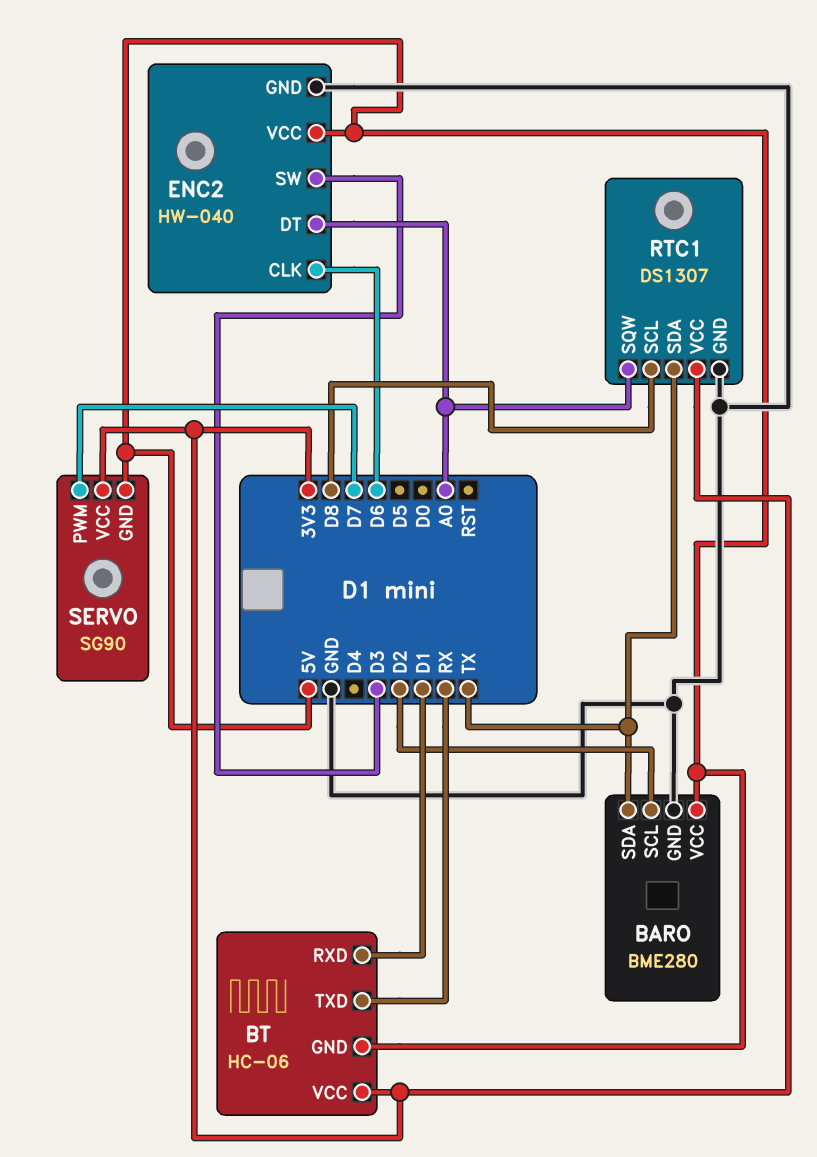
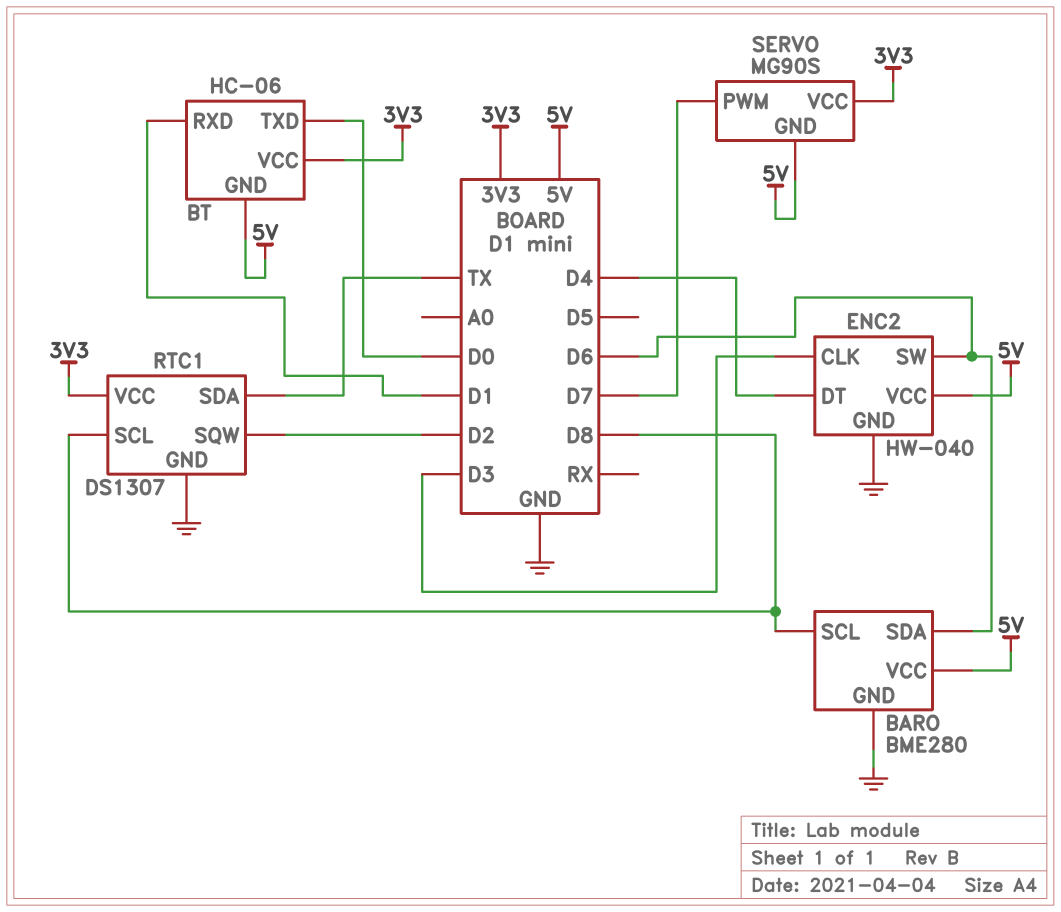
BARO pin SCL: D2 -> D8
BARO pin SDA: TX -> D6
BT pin TXD: RX -> D0
ENC2 pin CLK: D6 -> D3
ENC2 pin DT: A0 -> D4
ENC2 pin SW: D3 -> D6
RTC1 pin SQW: A0 -> D2
SERVO: SG90 -> MG90S

